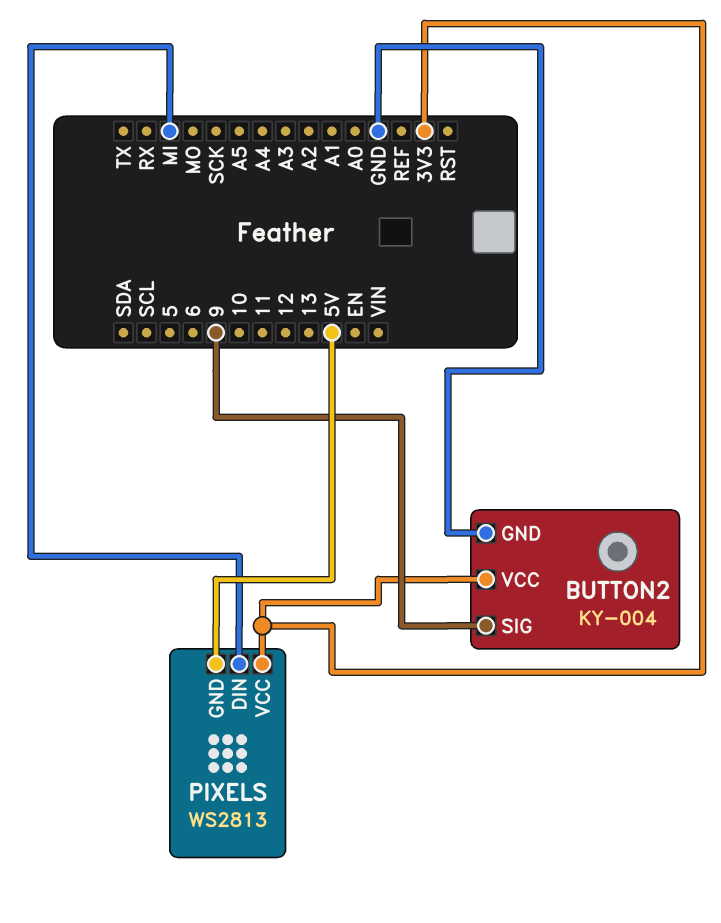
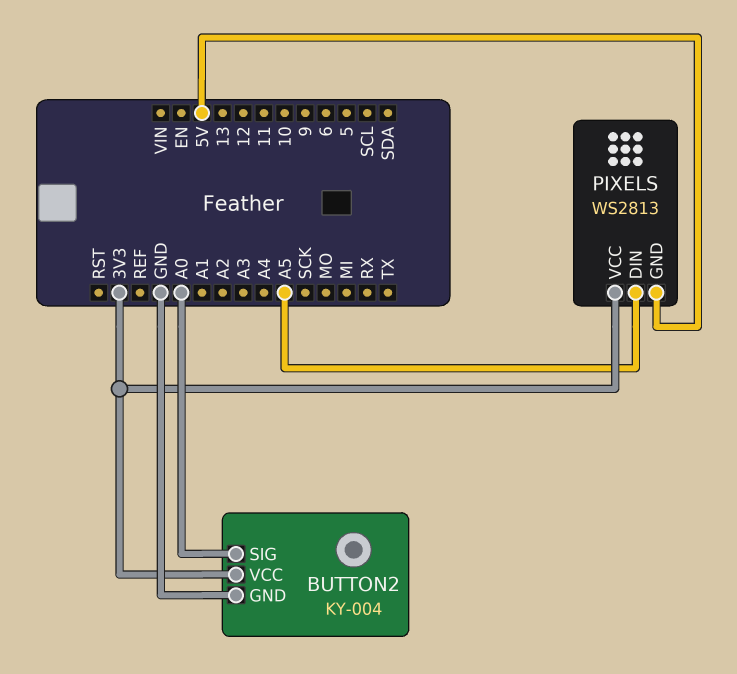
BUTTON2 pin SIG: 9 -> A0
PIXELS pin DIN: MI -> A5

